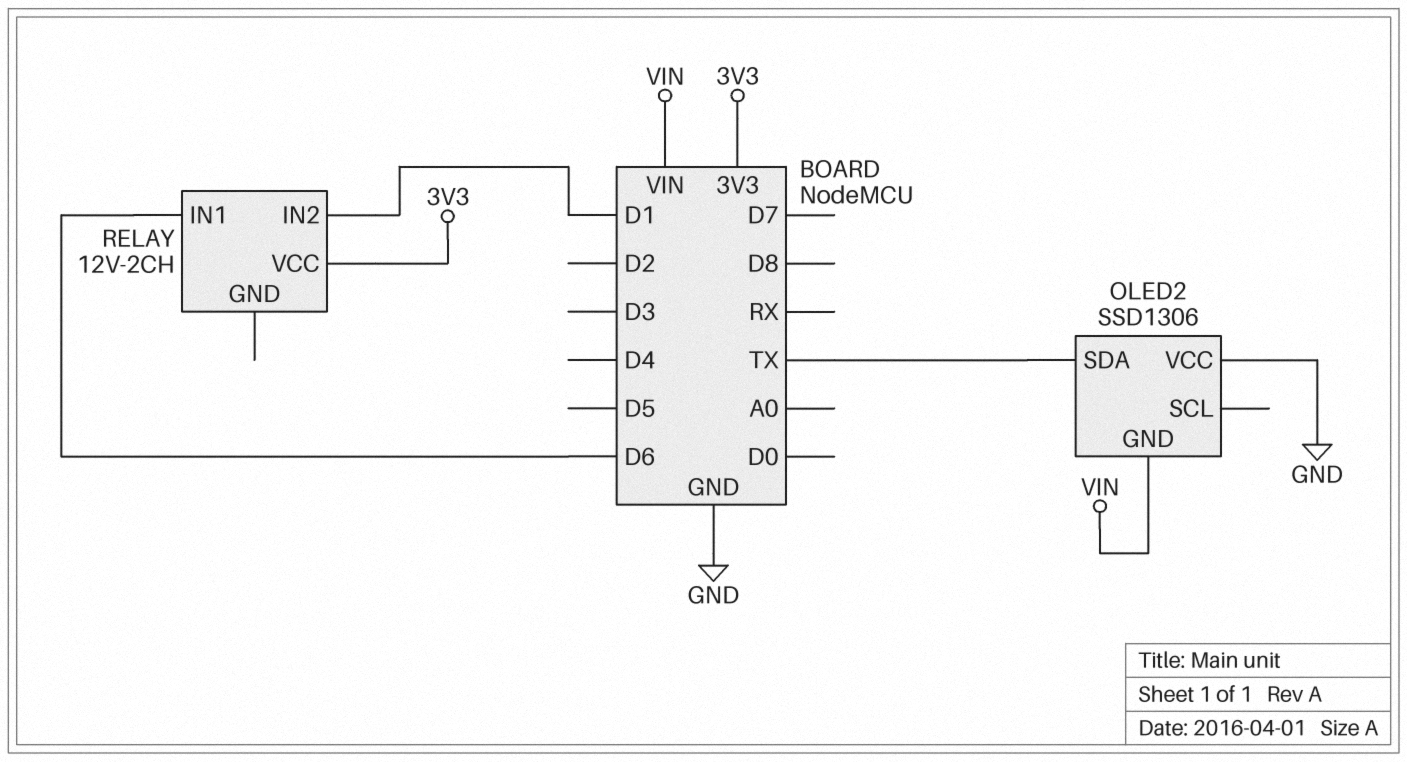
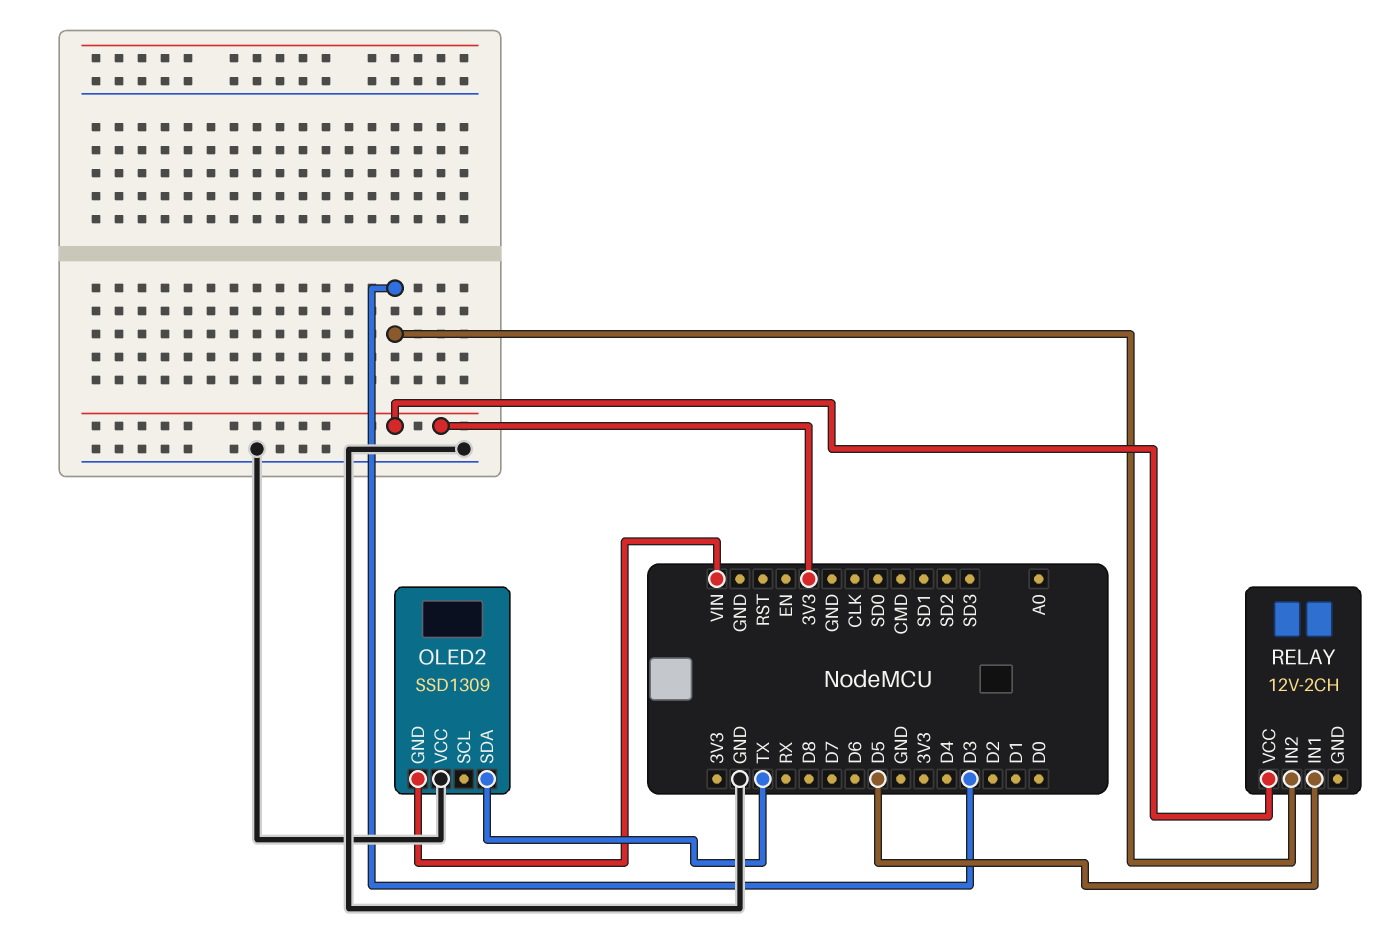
OLED2: SSD1306 -> SSD1309
RELAY pin IN1: D6 -> D5
RELAY pin IN2: D1 -> D3

